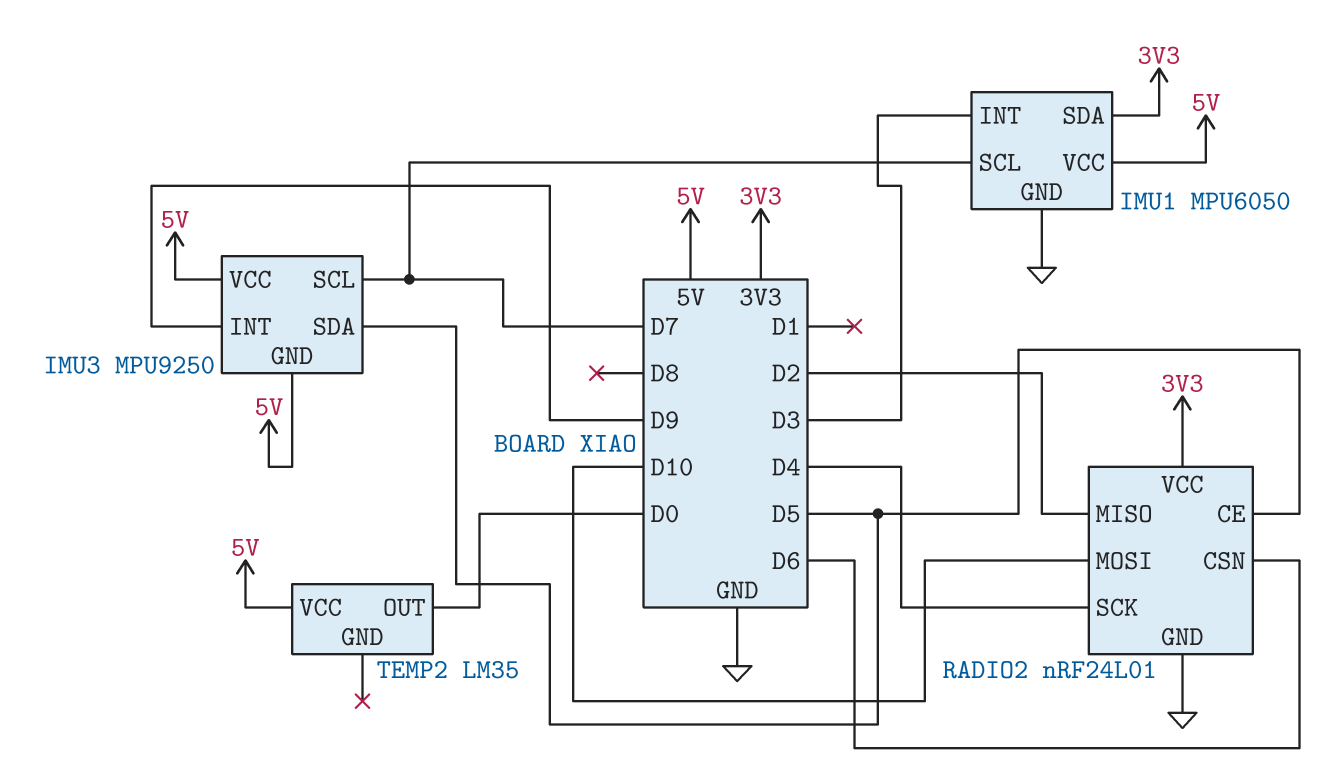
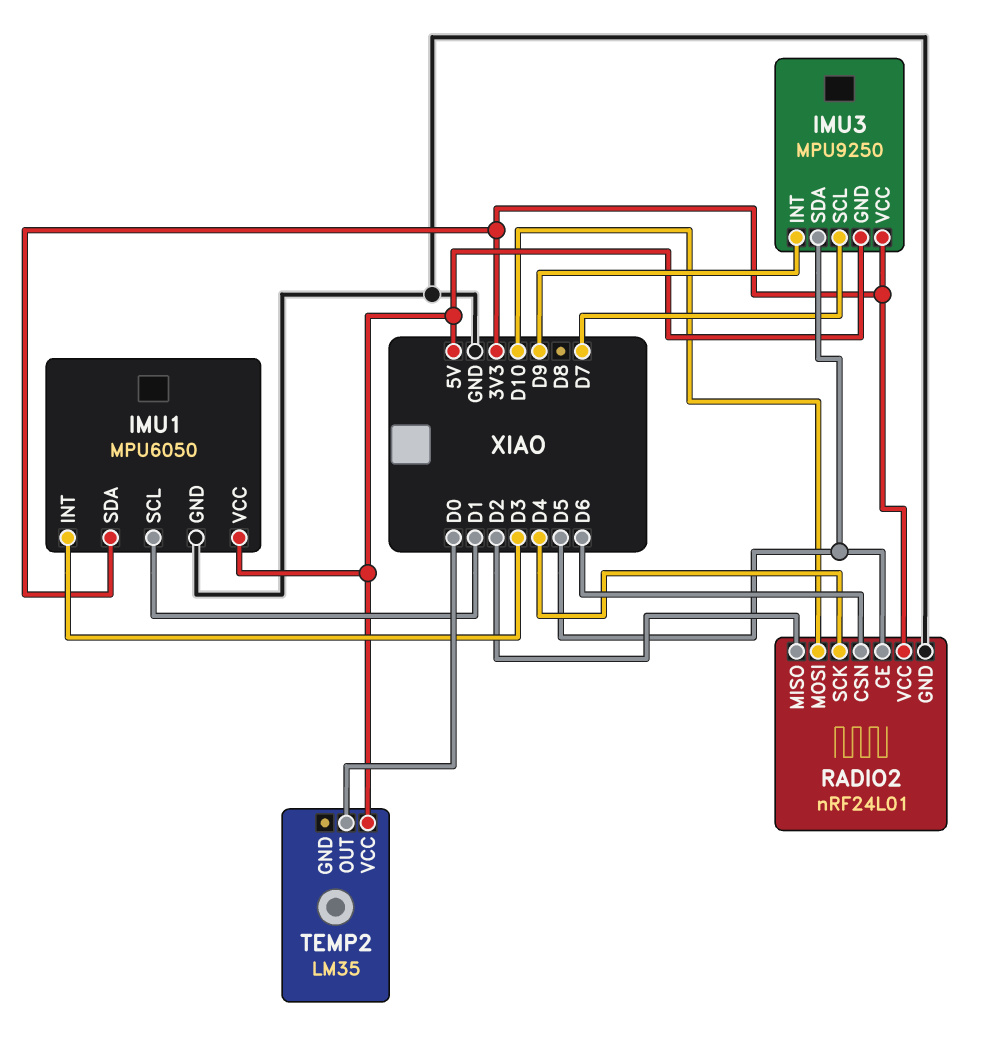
IMU1 pin SCL: D7 -> D1
IMU3 pin VCC: 5V -> 3V3

